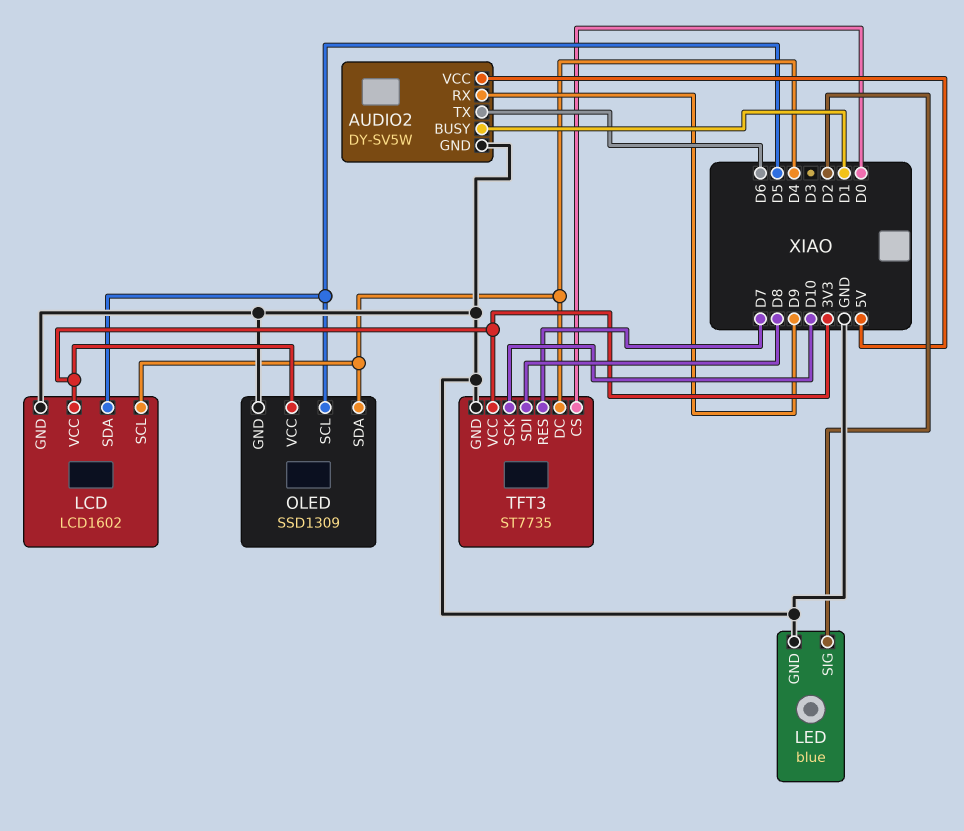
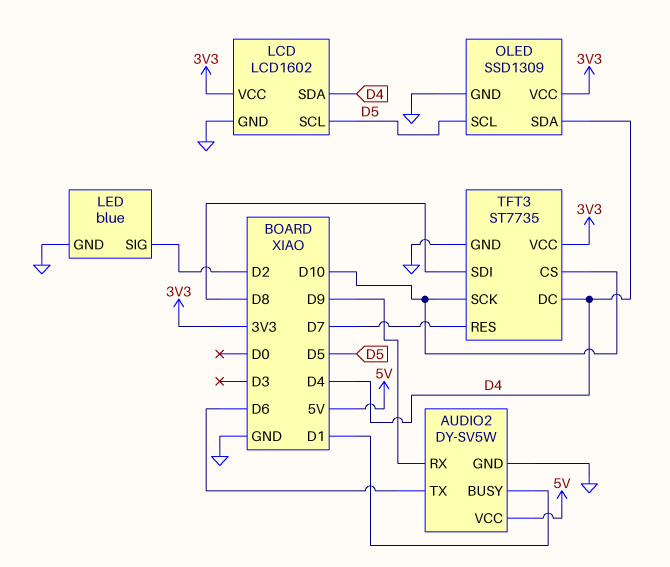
LCD pin SCL: D4 -> D5
LCD pin SDA: D5 -> D4
TFT3 pin CS: D0 -> D10

